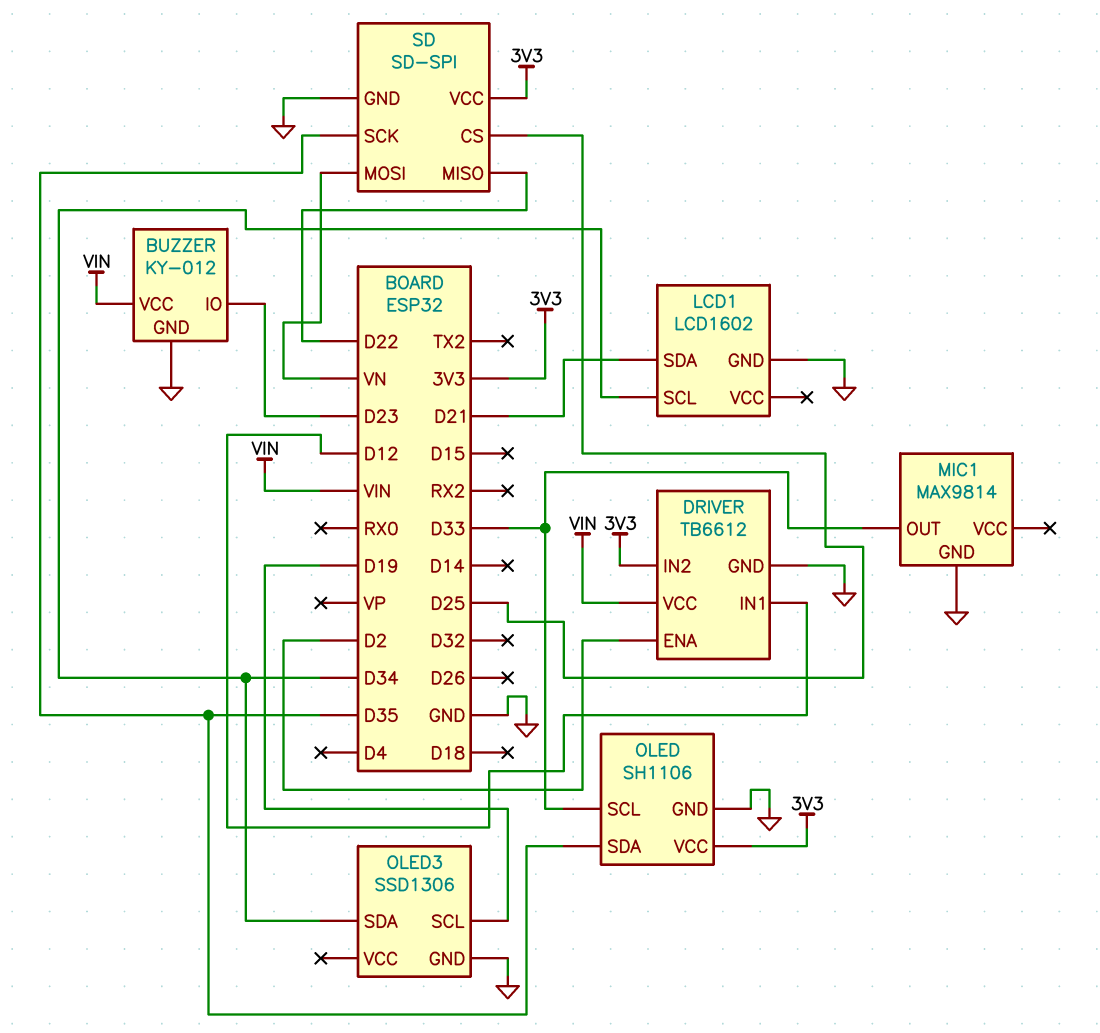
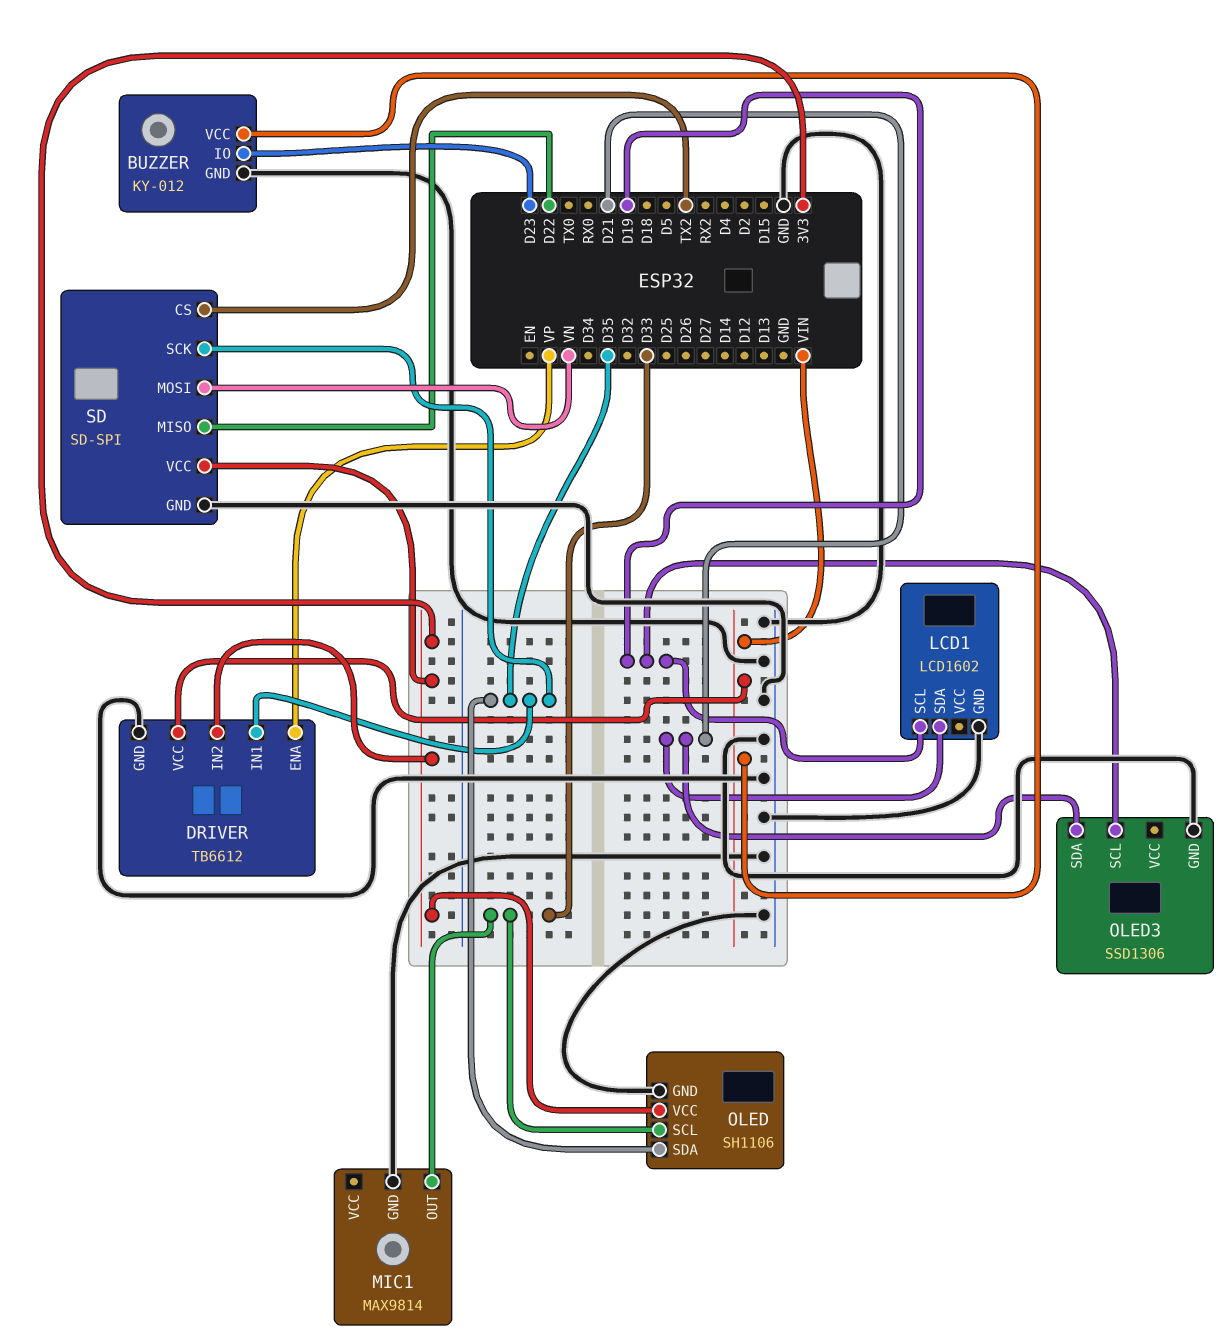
DRIVER pin ENA: D2 -> VP
DRIVER pin IN1: D12 -> D35
LCD1 pin SCL: D34 -> D19
OLED3 pin SDA: D34 -> D21
SD pin CS: D25 -> TX2

